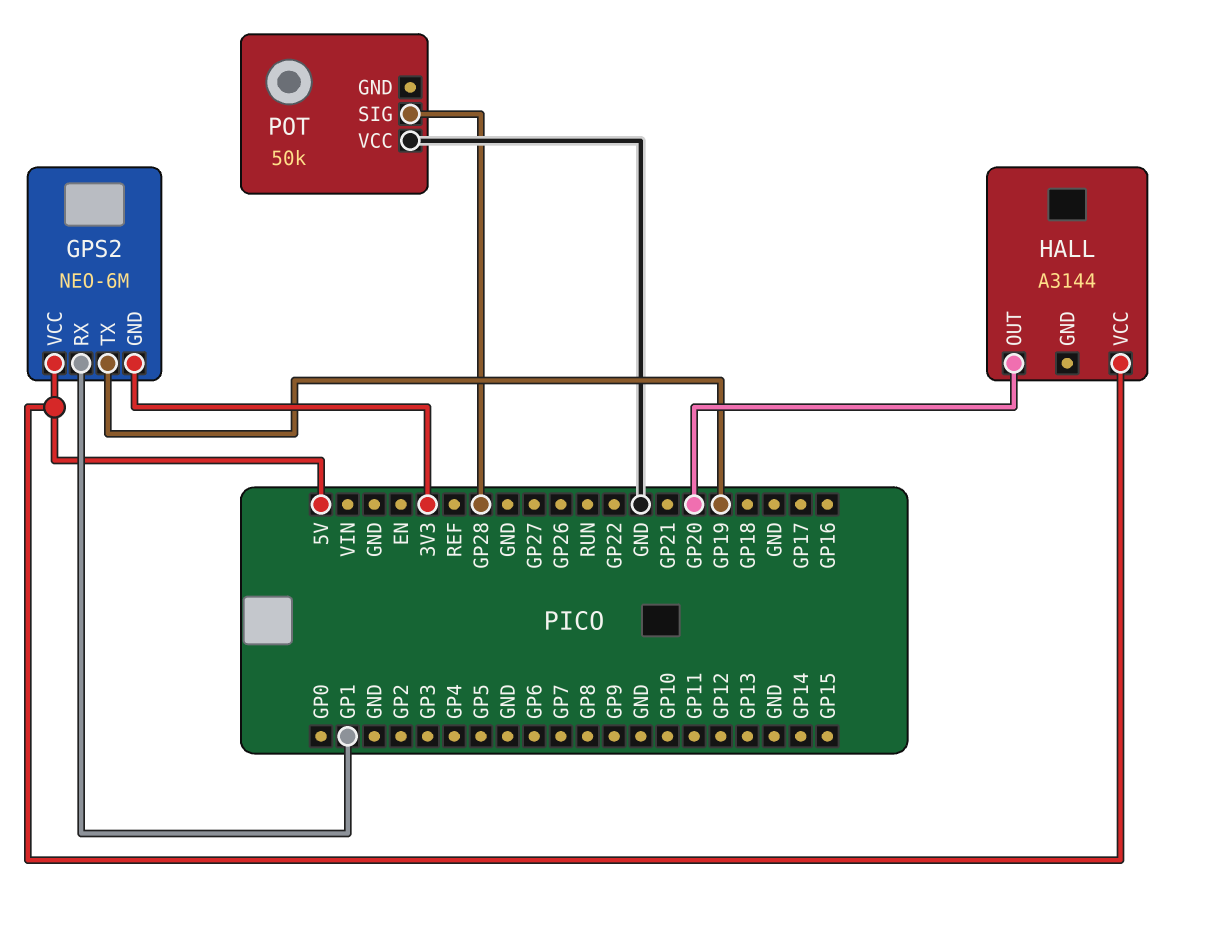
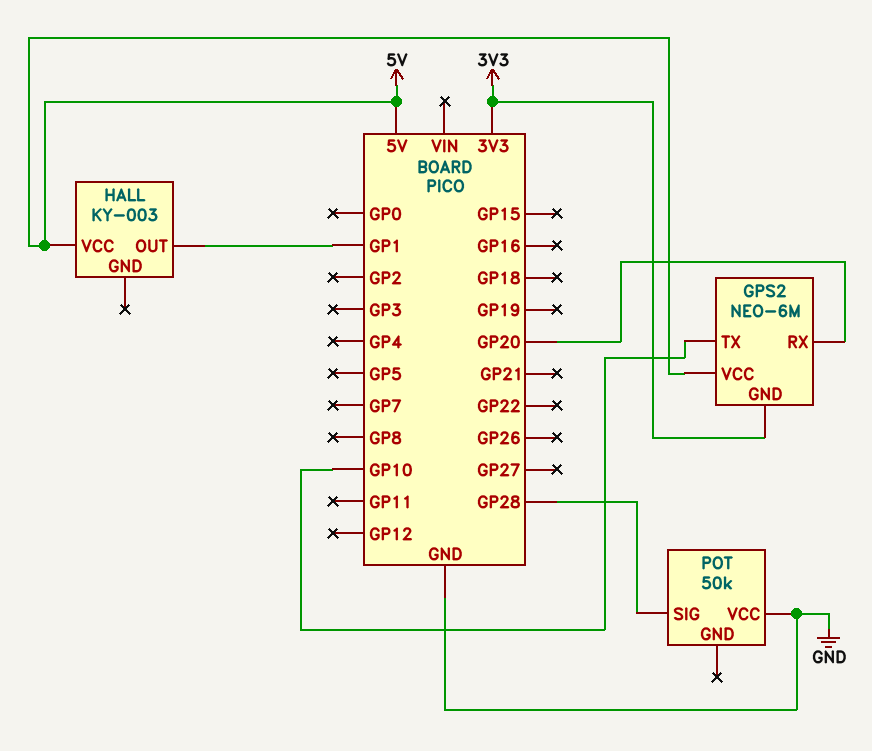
GPS2 pin RX: GP1 -> GP20
GPS2 pin TX: GP19 -> GP10
HALL: A3144 -> KY-003
HALL pin OUT: GP20 -> GP1

